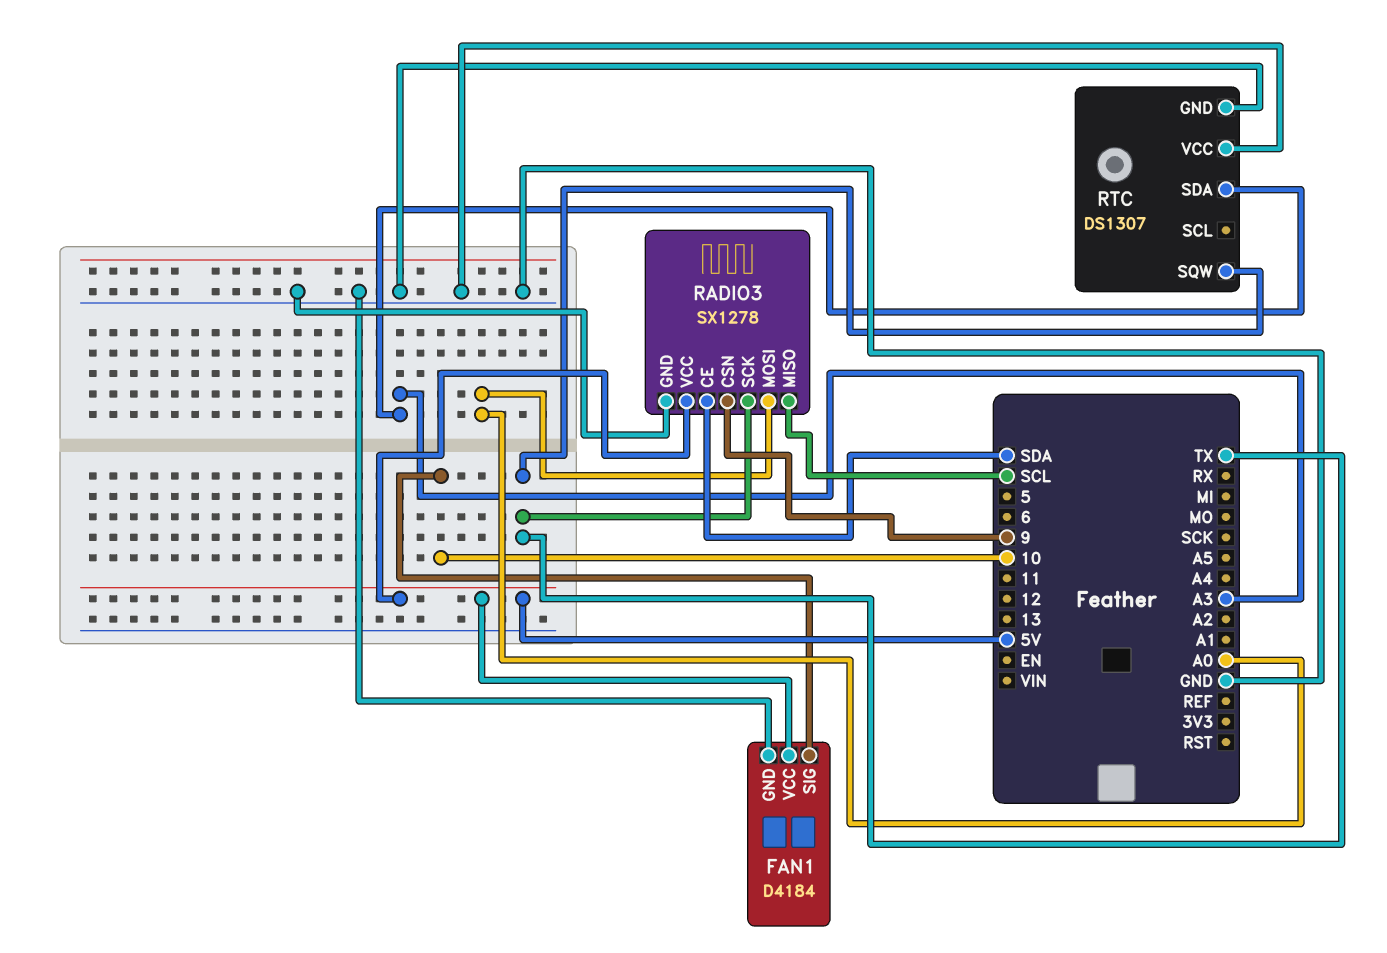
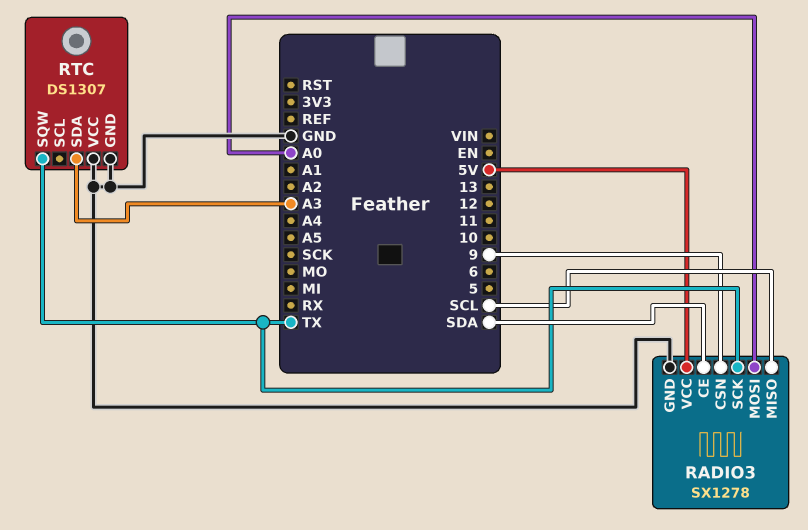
FAN1: D4184 -> none
FAN1 pin GND: GND -> none
FAN1 pin SIG: 10 -> none
FAN1 pin VCC: 5V -> none

